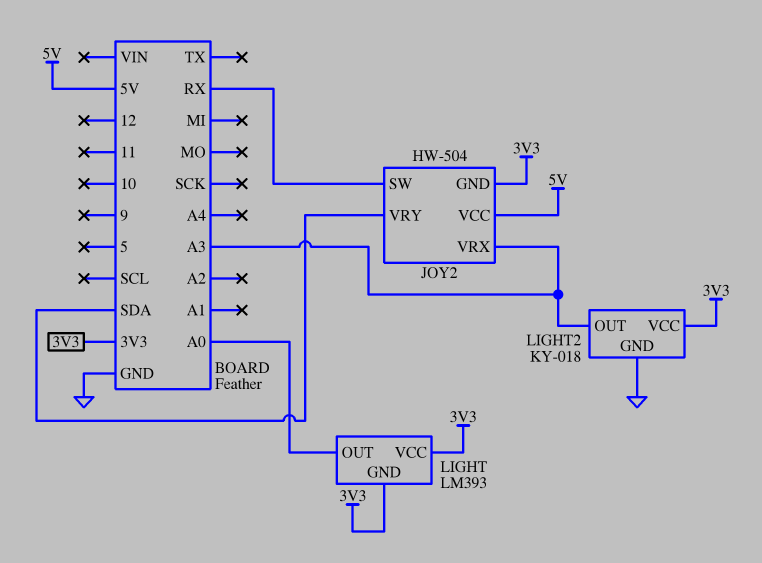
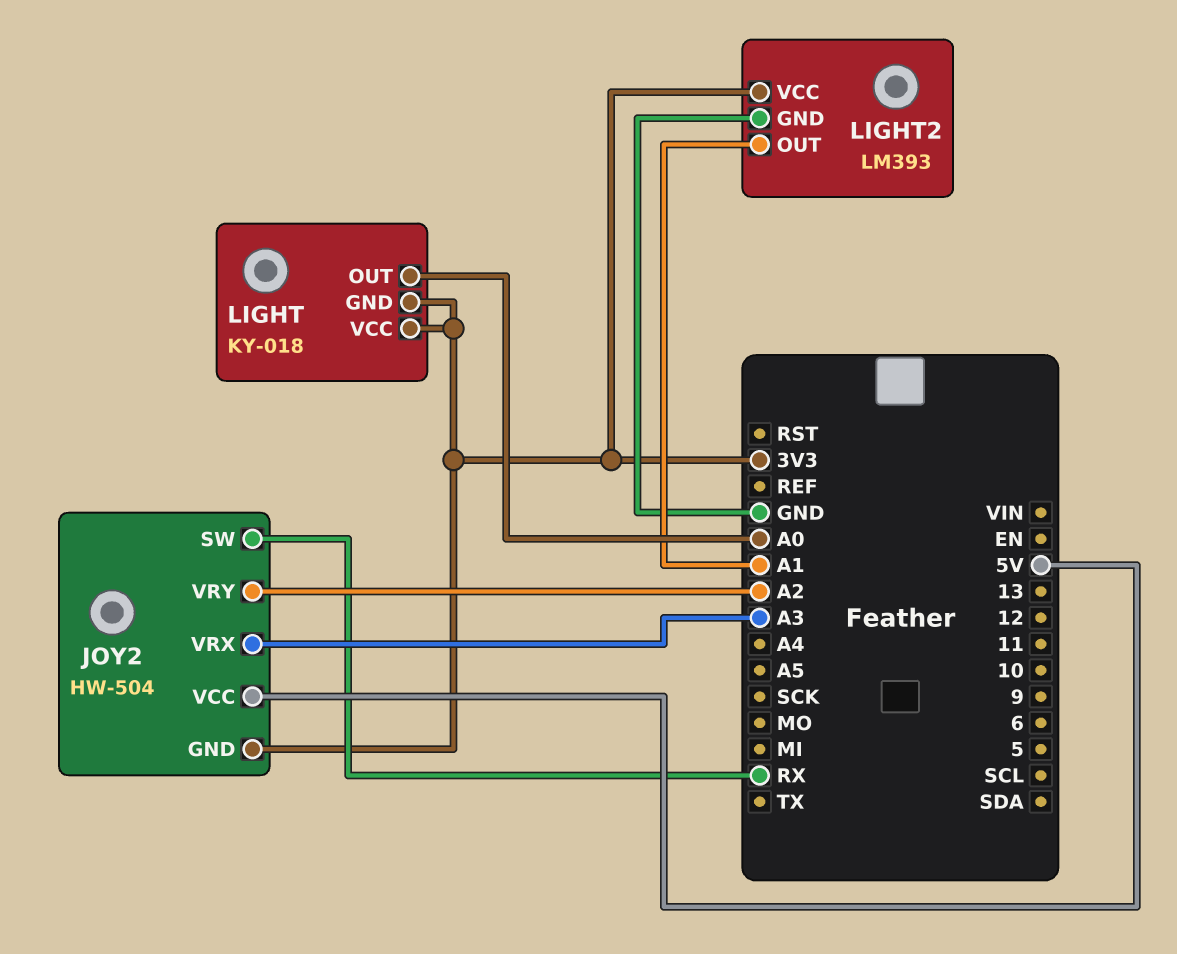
JOY2 pin VRY: SDA -> A2
LIGHT: LM393 -> KY-018
LIGHT2: KY-018 -> LM393
LIGHT2 pin OUT: A3 -> A1

